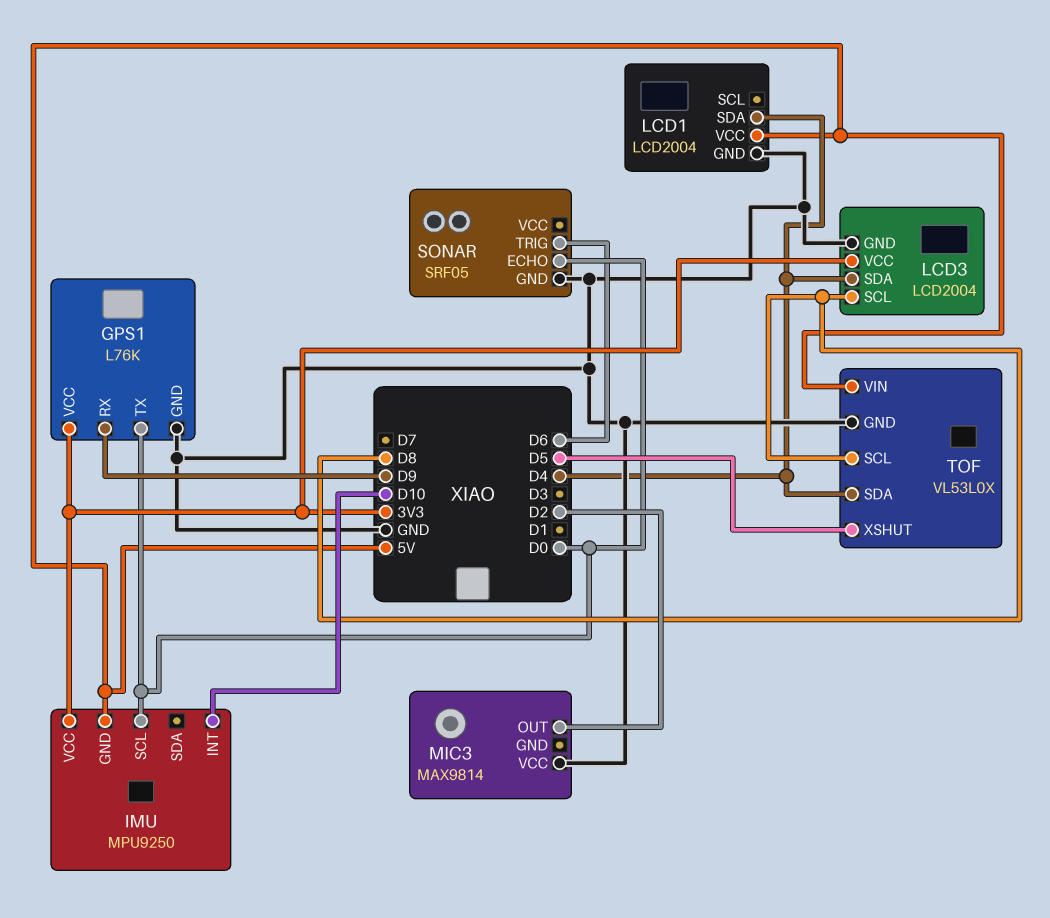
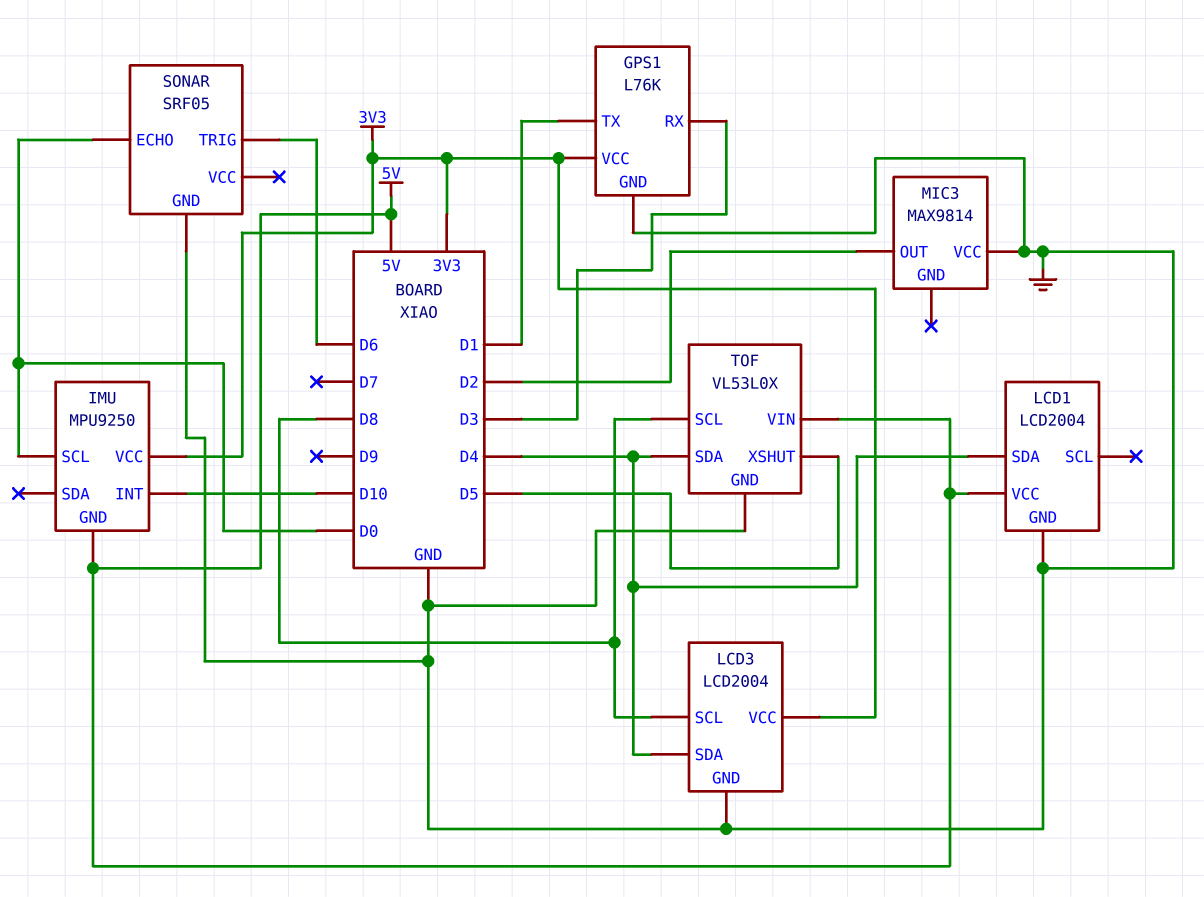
GPS1 pin RX: D9 -> D3
GPS1 pin TX: D0 -> D1

